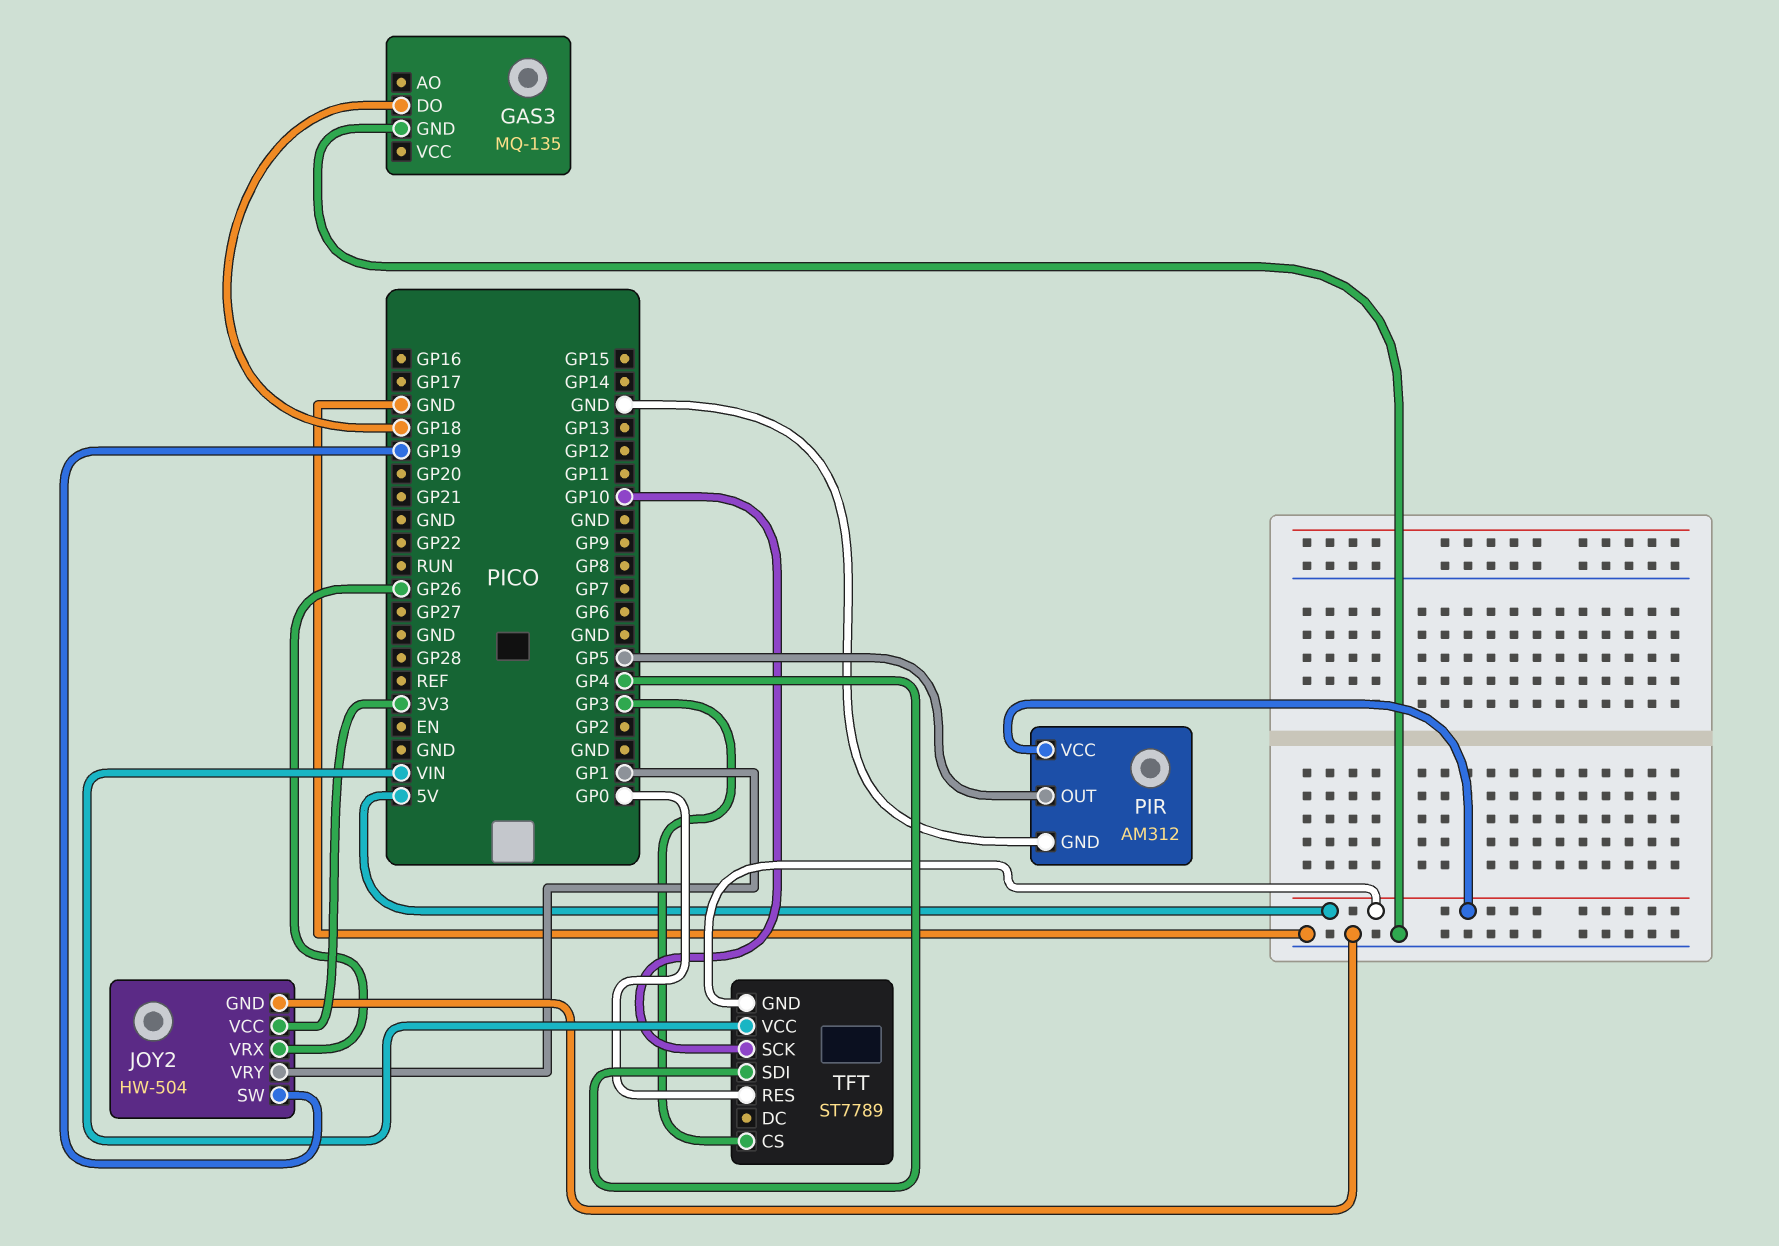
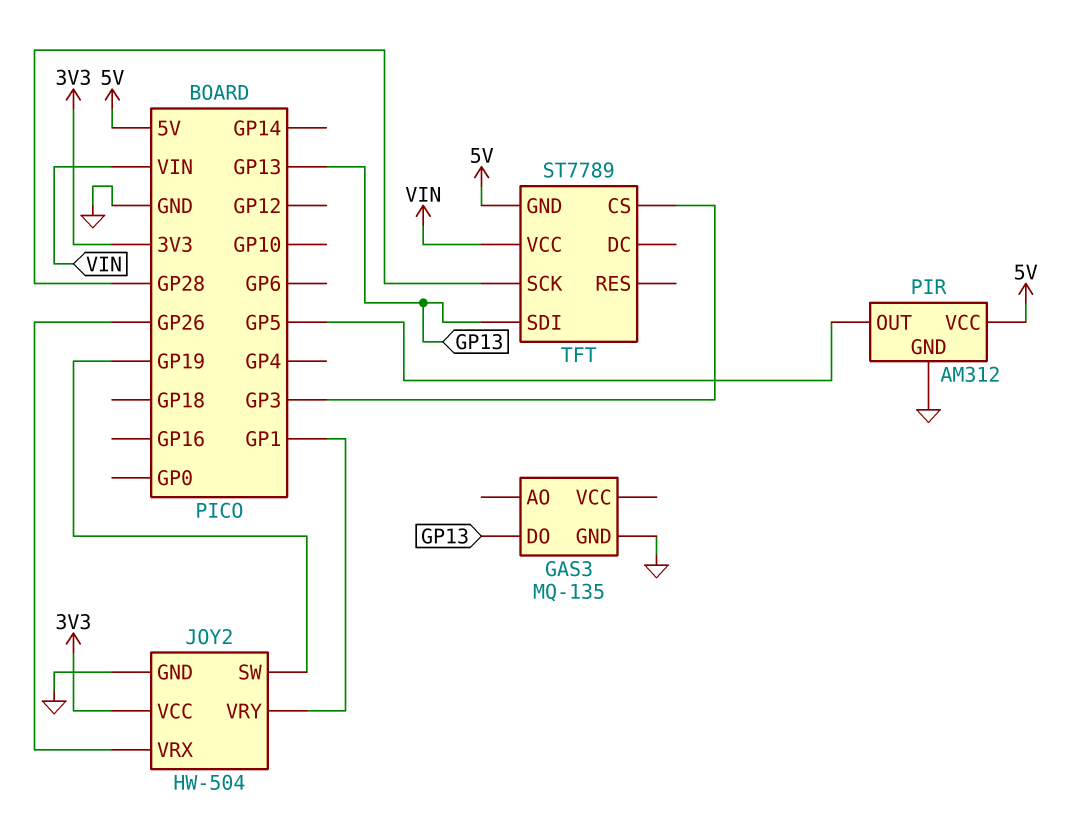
GAS3 pin DO: GP18 -> GP13
TFT pin RES: GP0 -> none
TFT pin SCK: GP10 -> GP28
TFT pin SDI: GP4 -> GP13

